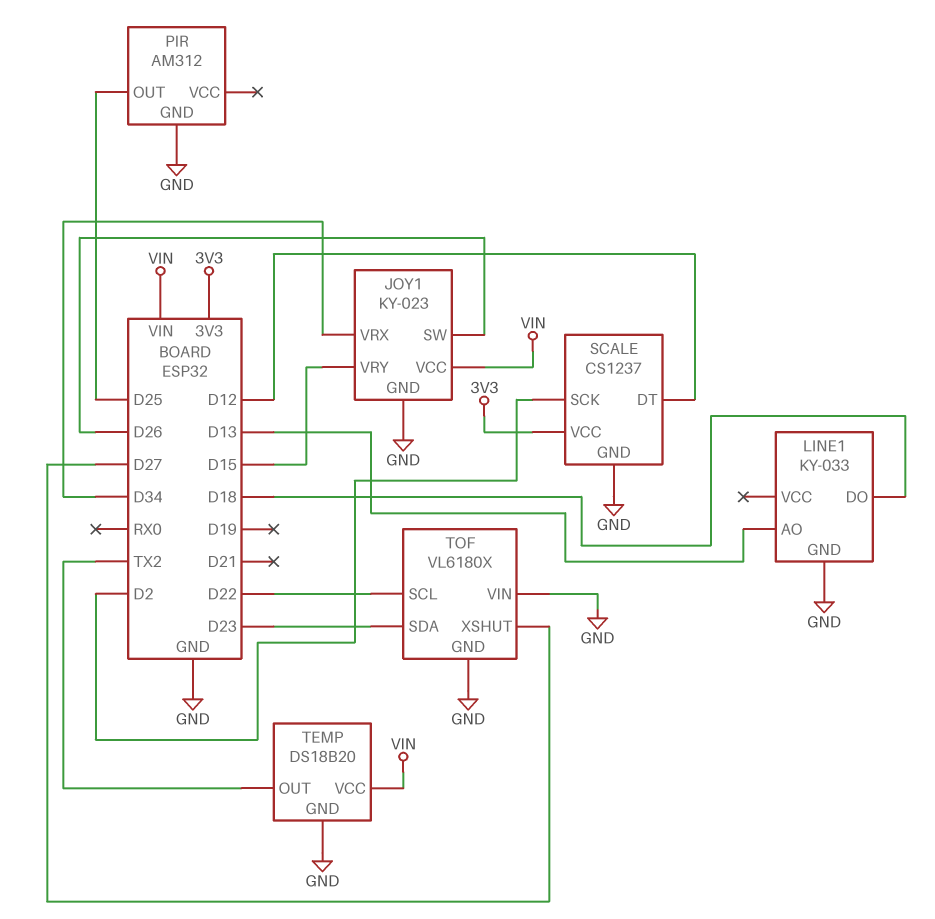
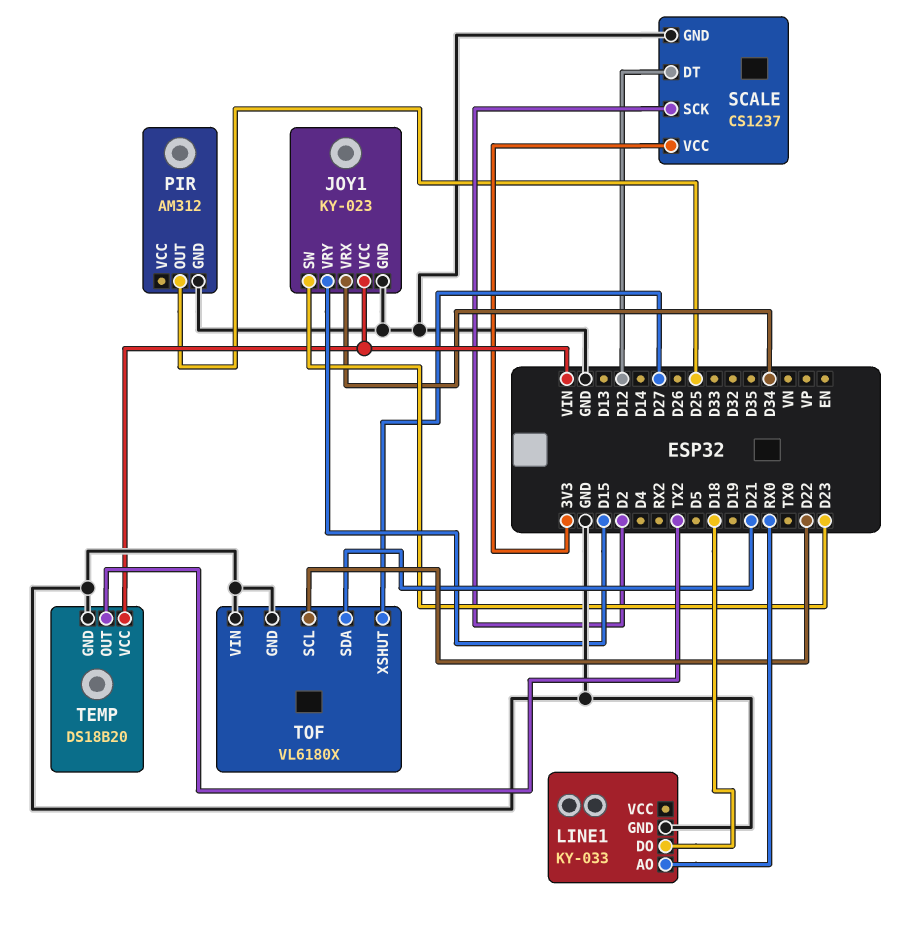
JOY1 pin SW: D26 -> D23
LINE1 pin AO: D13 -> RX0
TOF pin SDA: D23 -> D21

